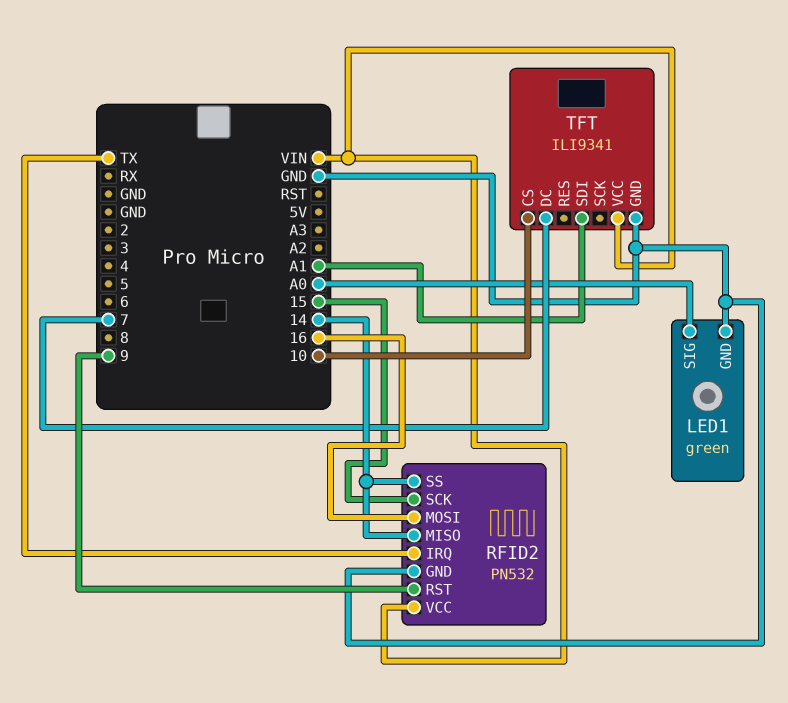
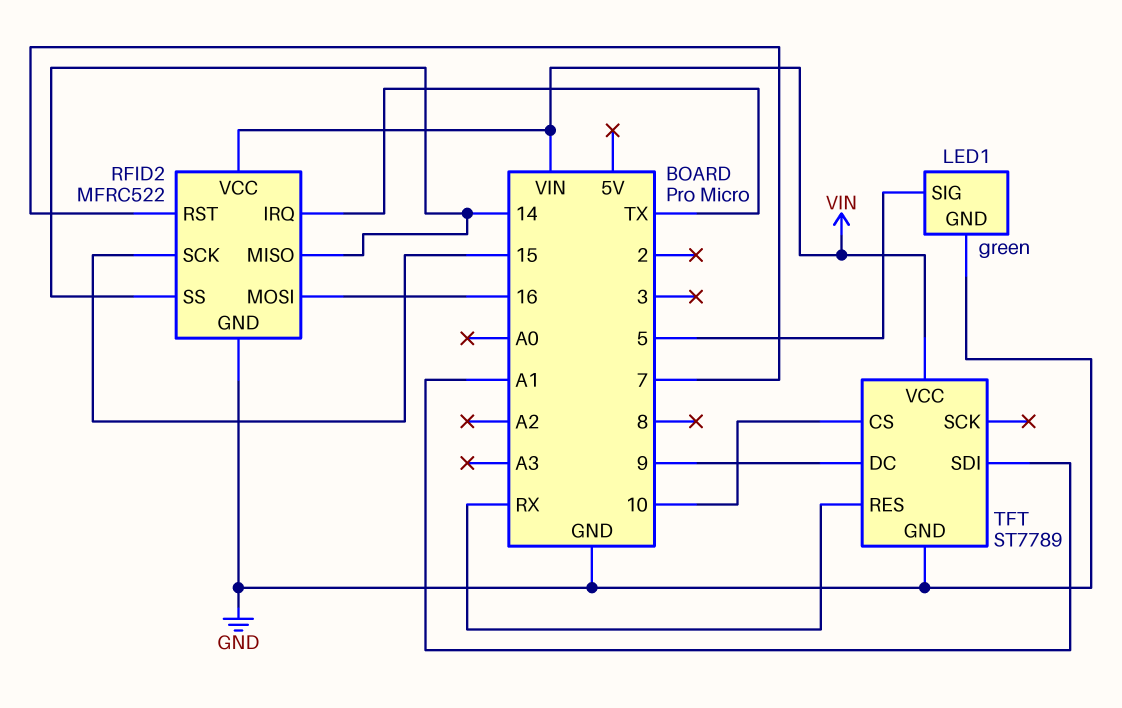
LED1 pin SIG: A0 -> 5
RFID2: PN532 -> MFRC522
RFID2 pin RST: 9 -> 7
TFT: ILI9341 -> ST7789
TFT pin DC: 7 -> 9
TFT pin RES: none -> RX

